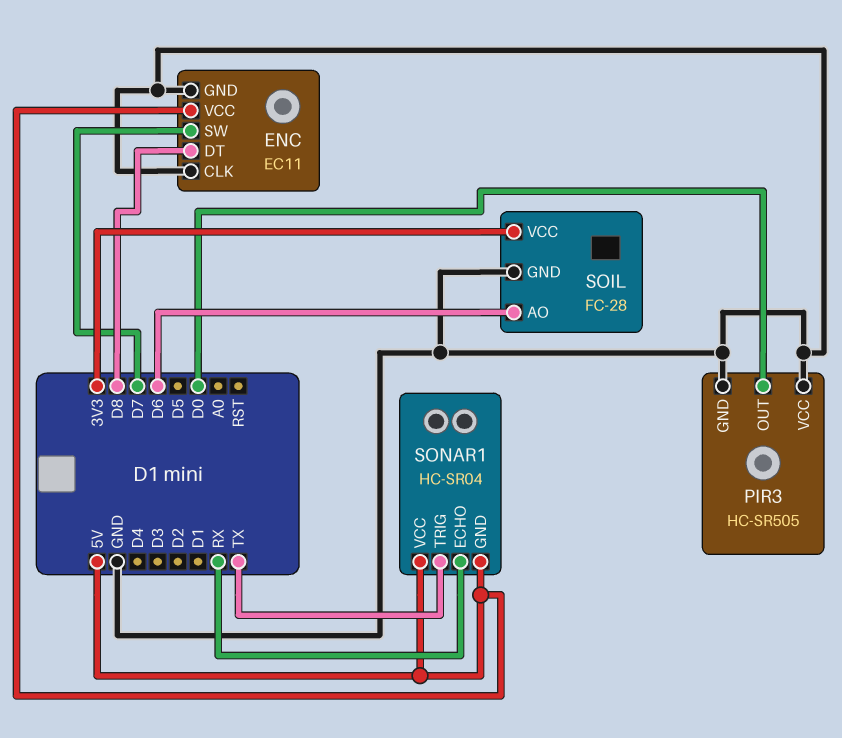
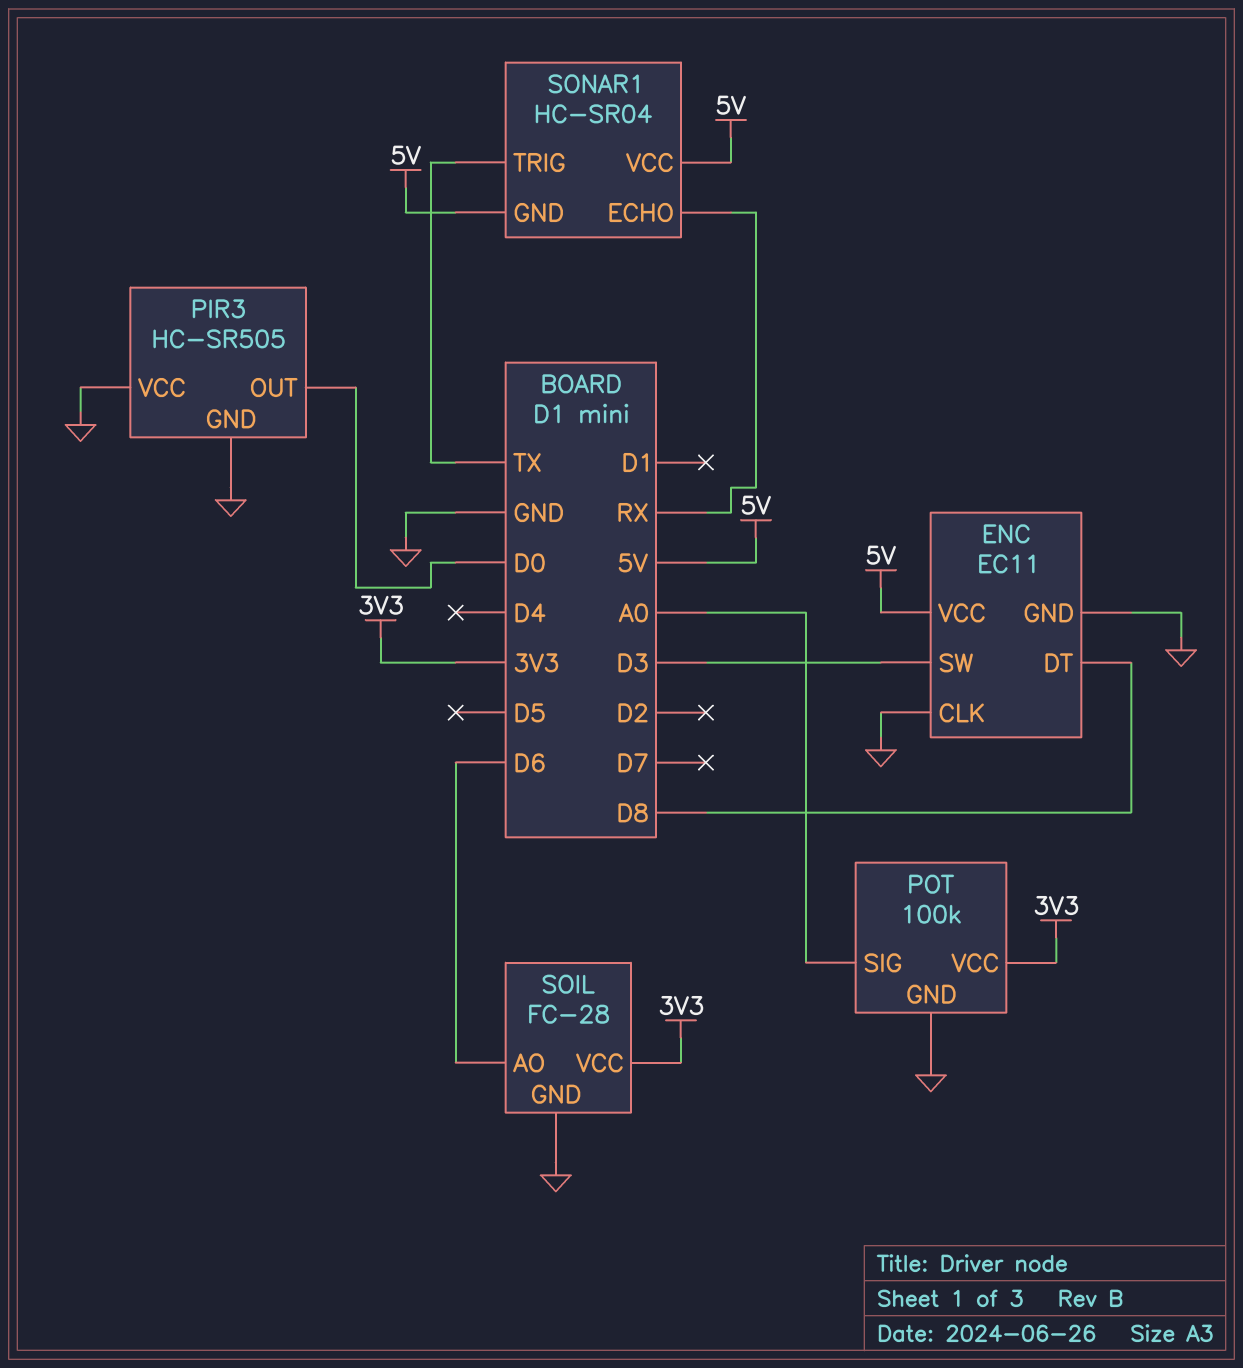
ENC pin SW: D7 -> D3
POT: none -> 100k
POT pin GND: none -> GND
POT pin SIG: none -> A0
POT pin VCC: none -> 3V3

